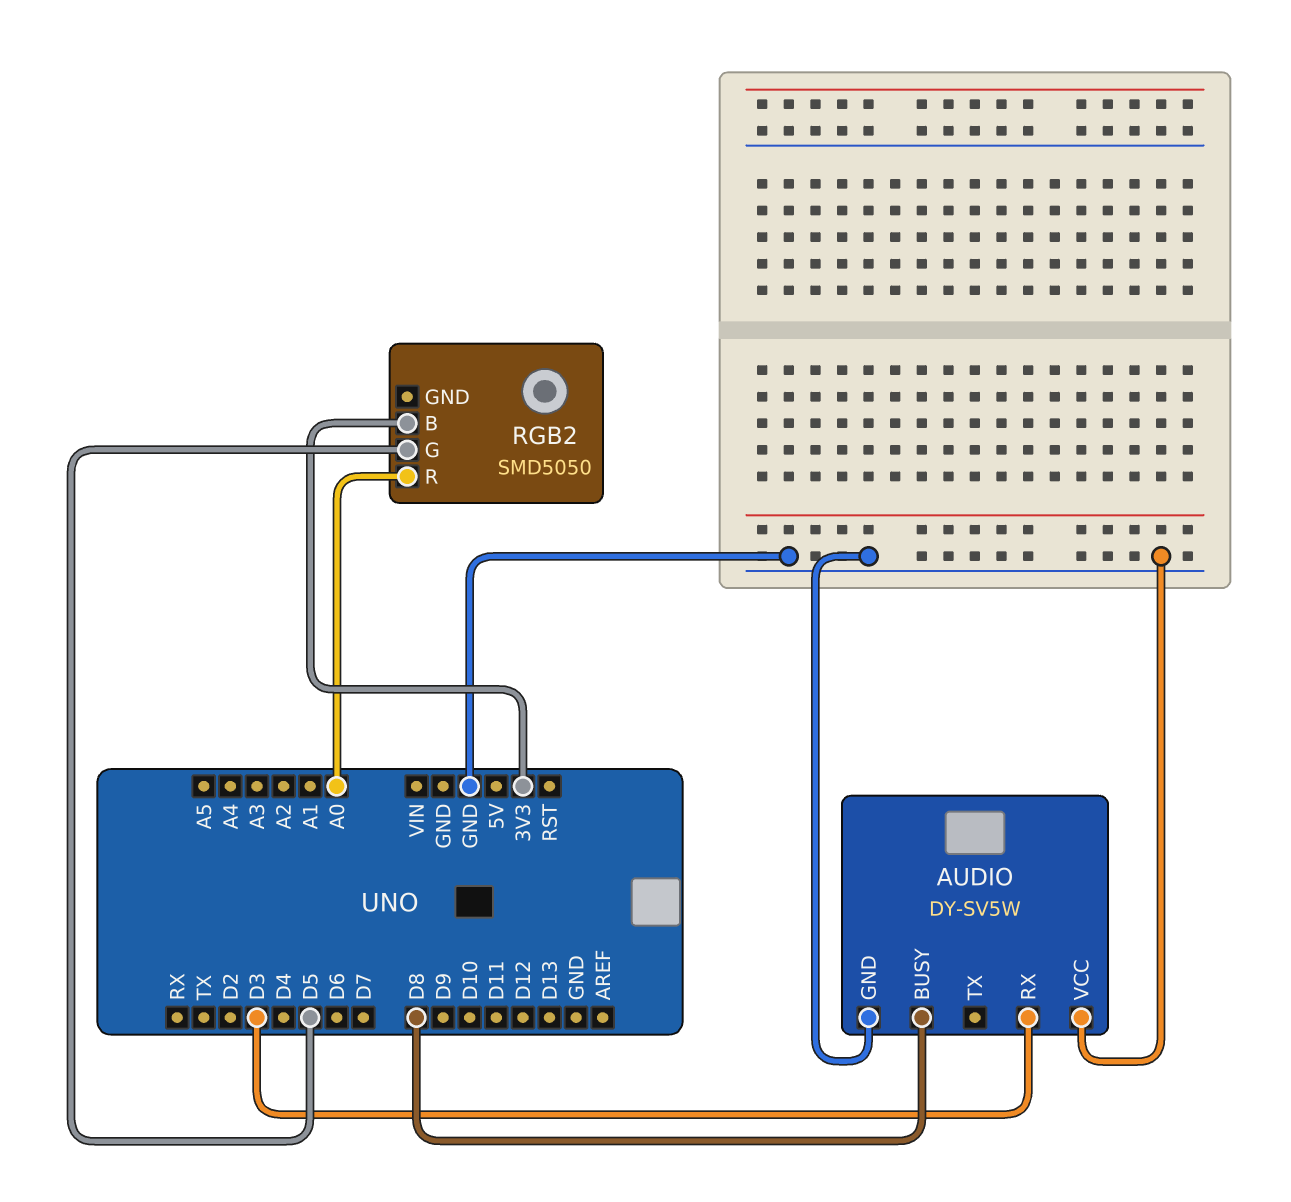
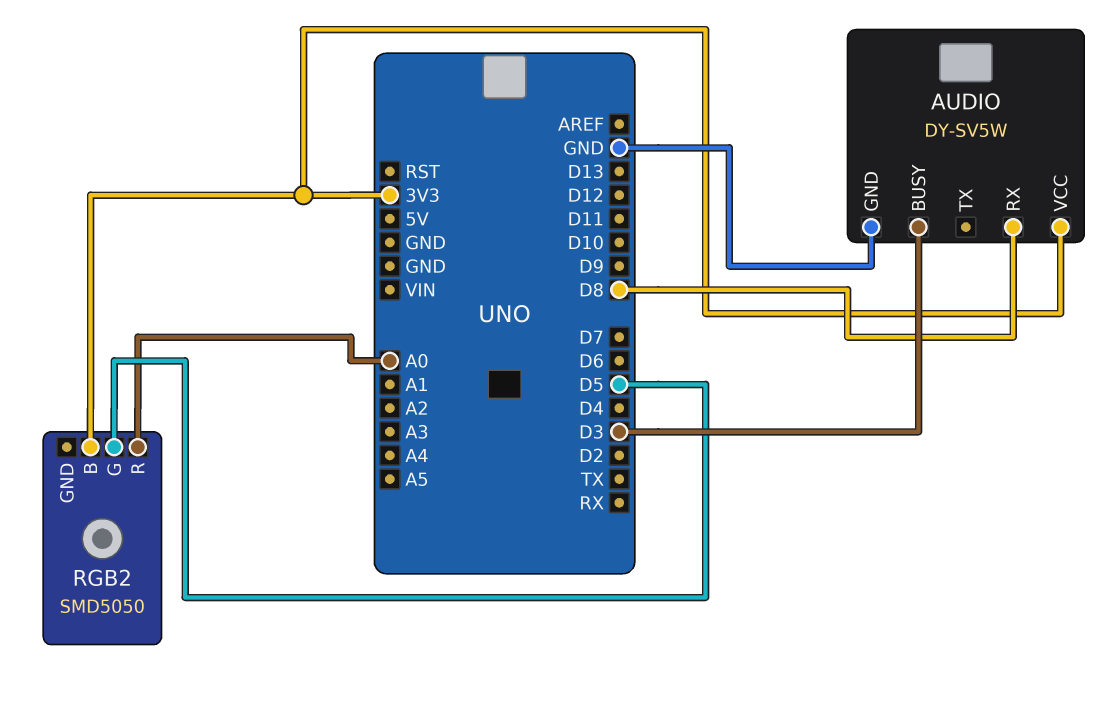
AUDIO pin BUSY: D8 -> D3
AUDIO pin RX: D3 -> D8
AUDIO pin VCC: GND -> 3V3

